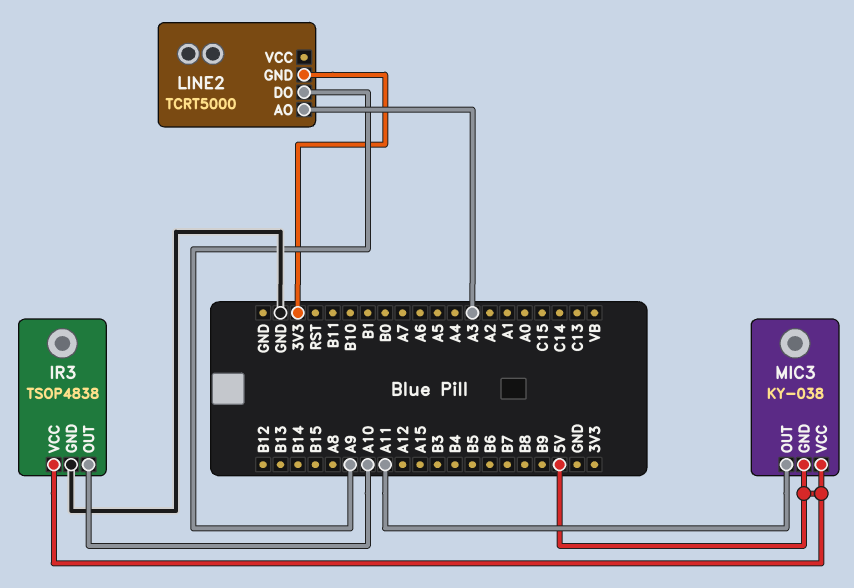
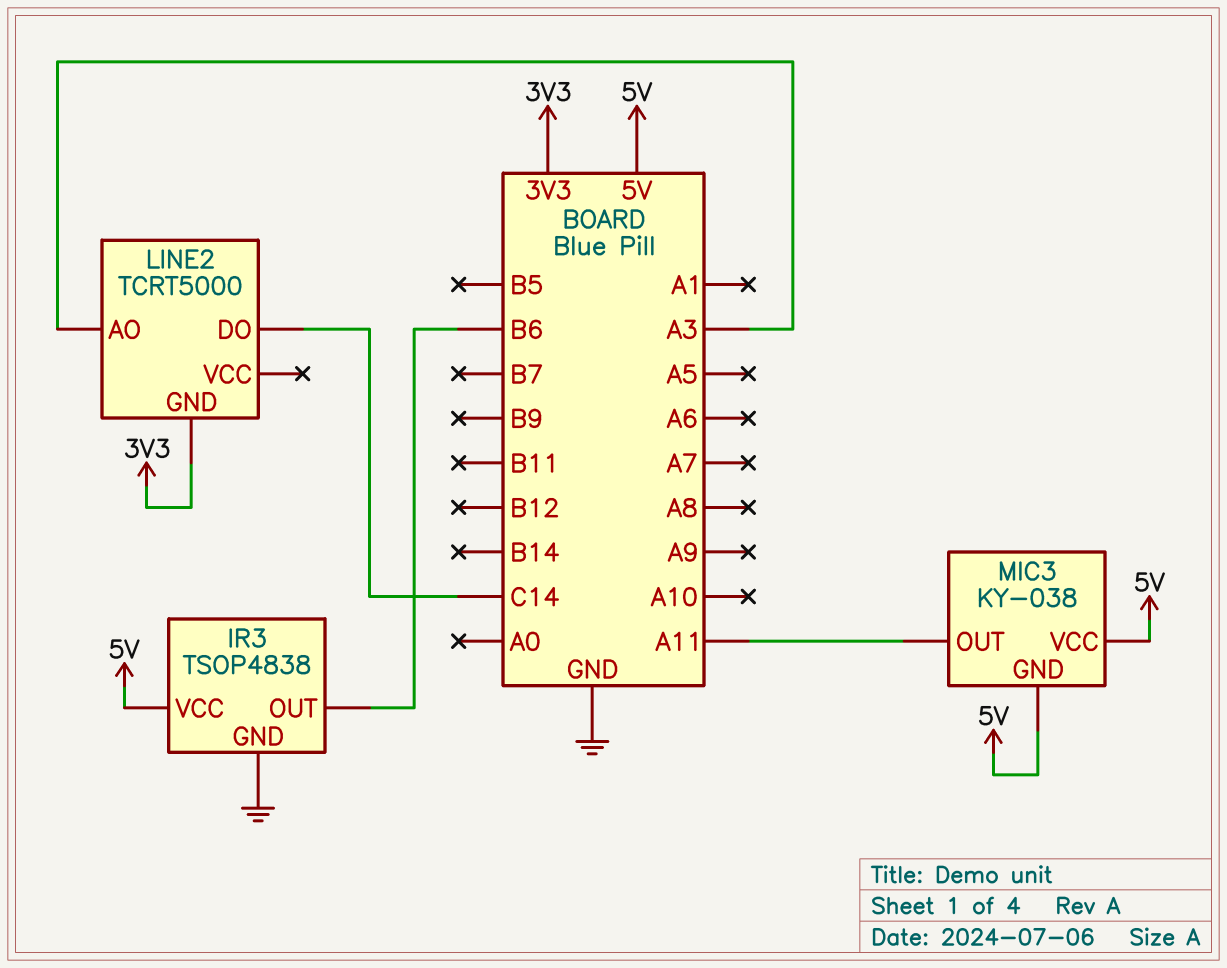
IR3 pin OUT: A10 -> B6
LINE2 pin DO: A9 -> C14

